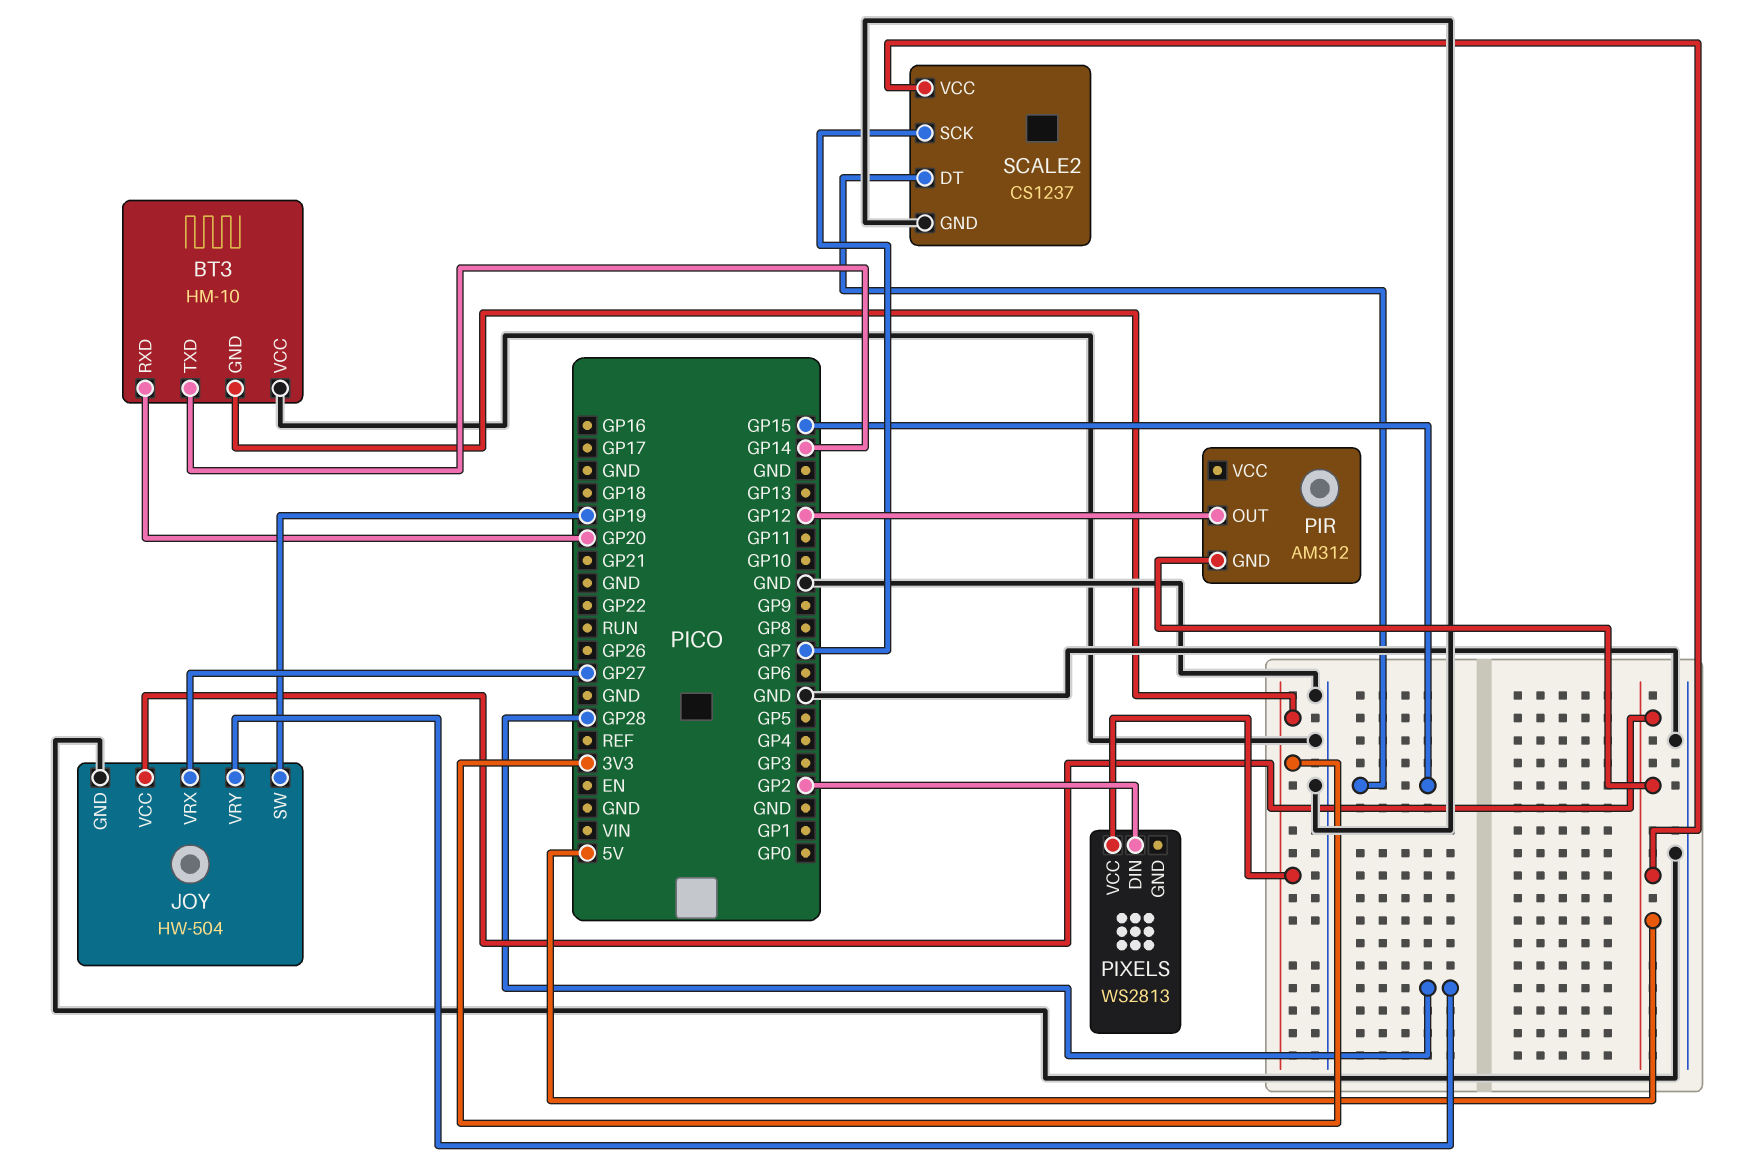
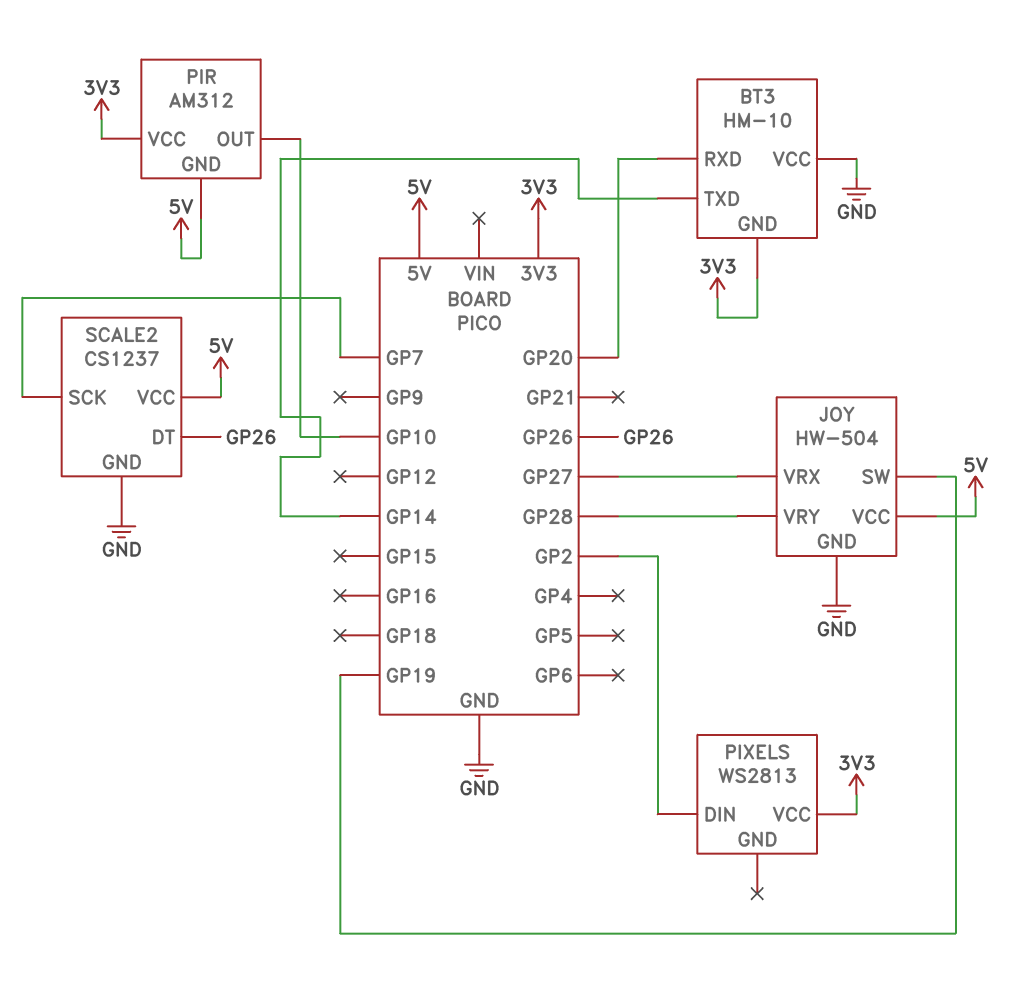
PIR pin OUT: GP12 -> GP10
PIR pin VCC: none -> 3V3
SCALE2 pin DT: GP15 -> GP26

